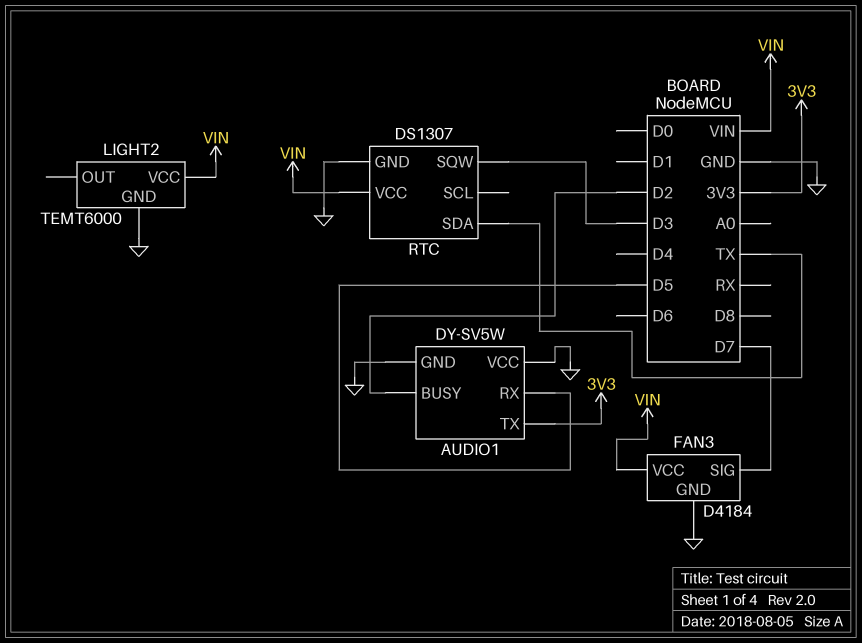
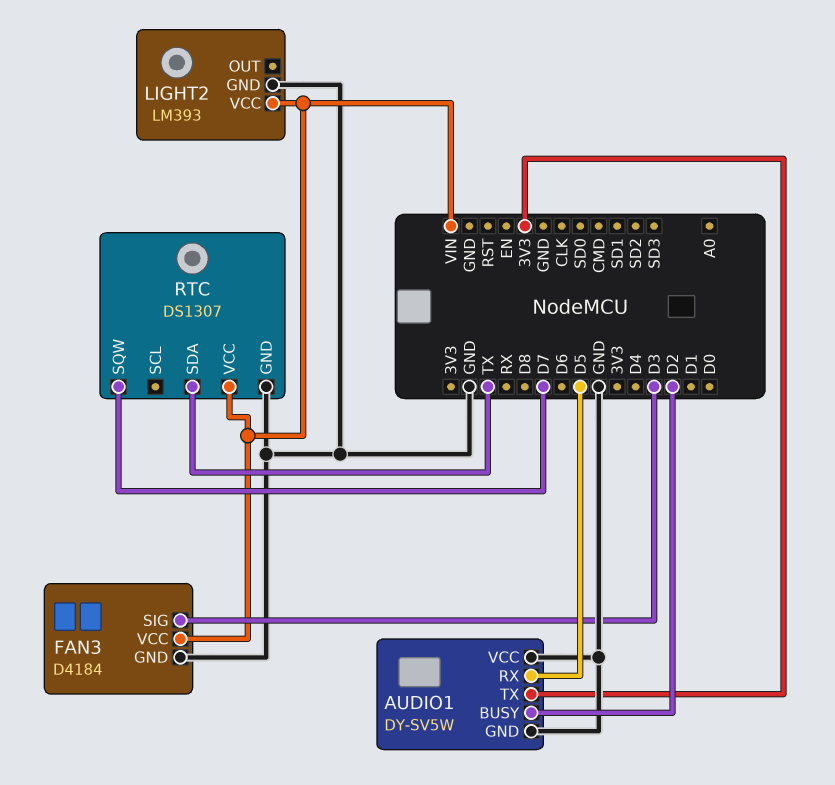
FAN3 pin SIG: D7 -> D3
LIGHT2: TEMT6000 -> LM393
RTC pin SQW: D3 -> D7

